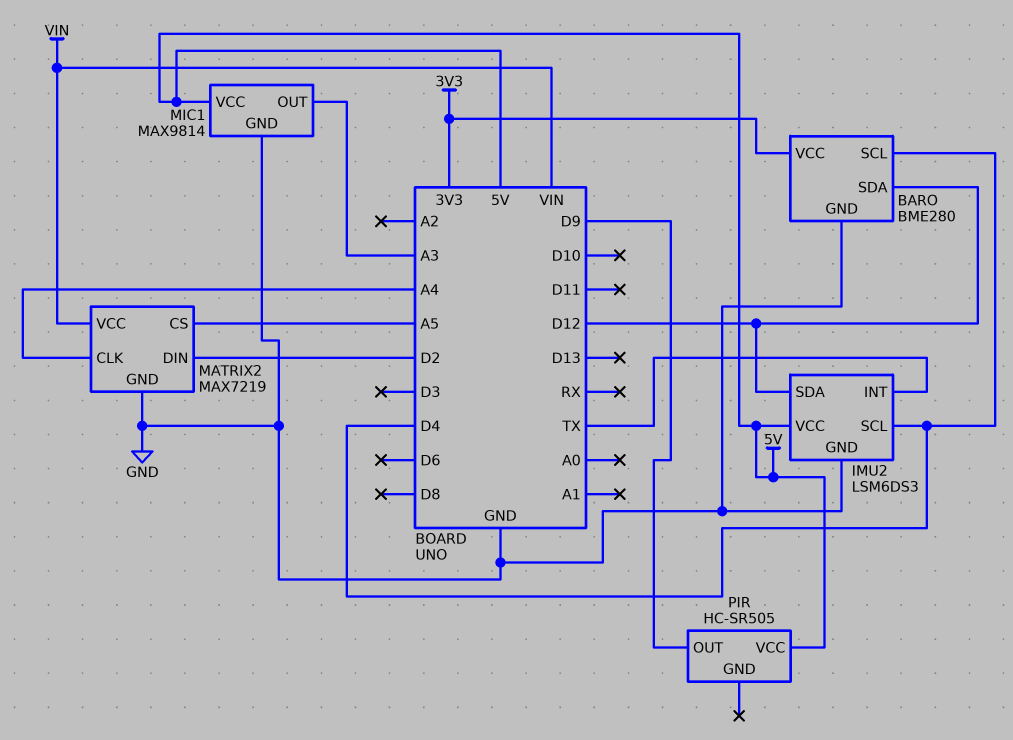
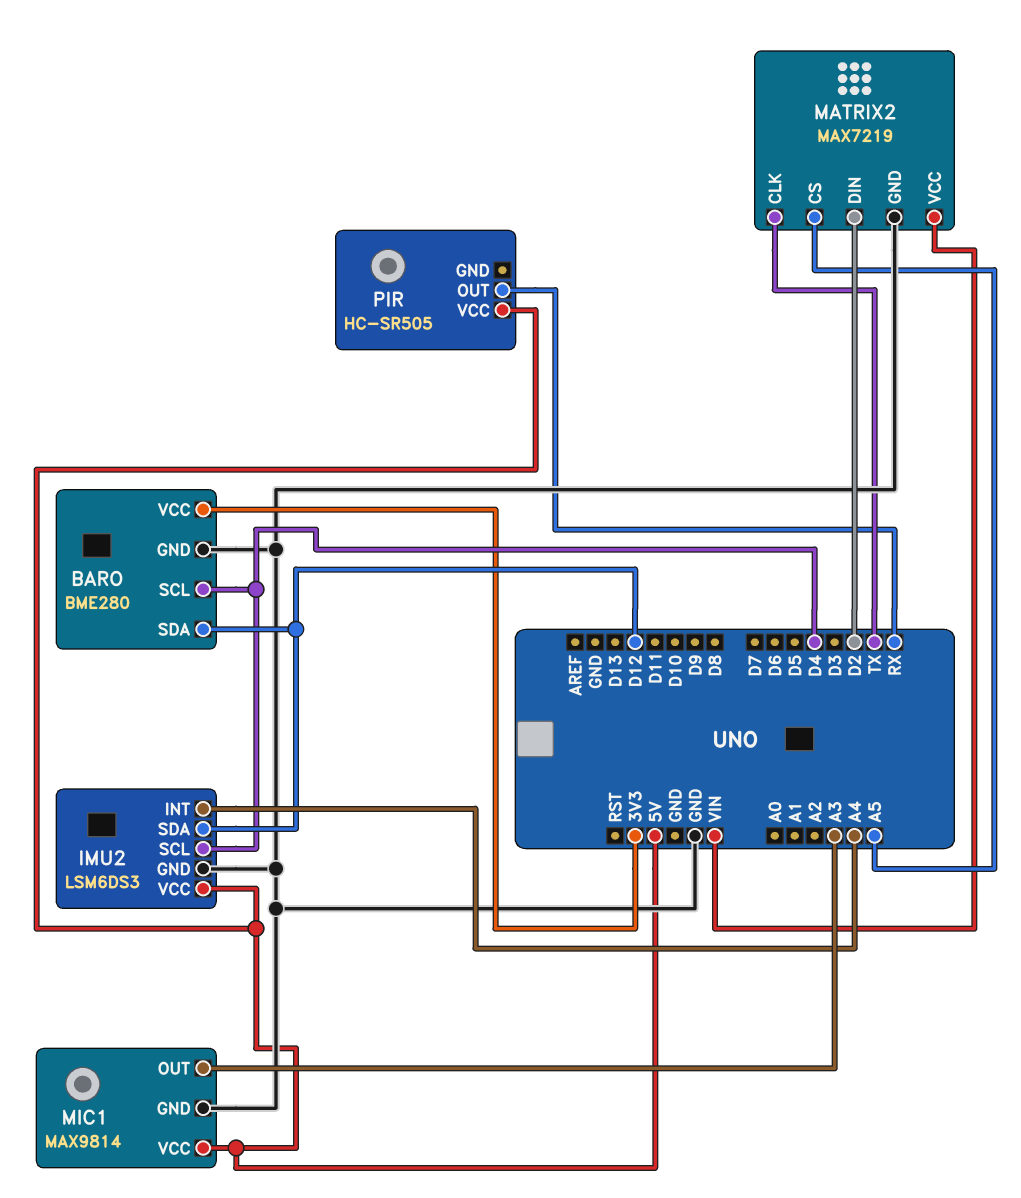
IMU2 pin INT: TX -> A4
MATRIX2 pin CLK: A4 -> TX
PIR pin OUT: D9 -> RX

